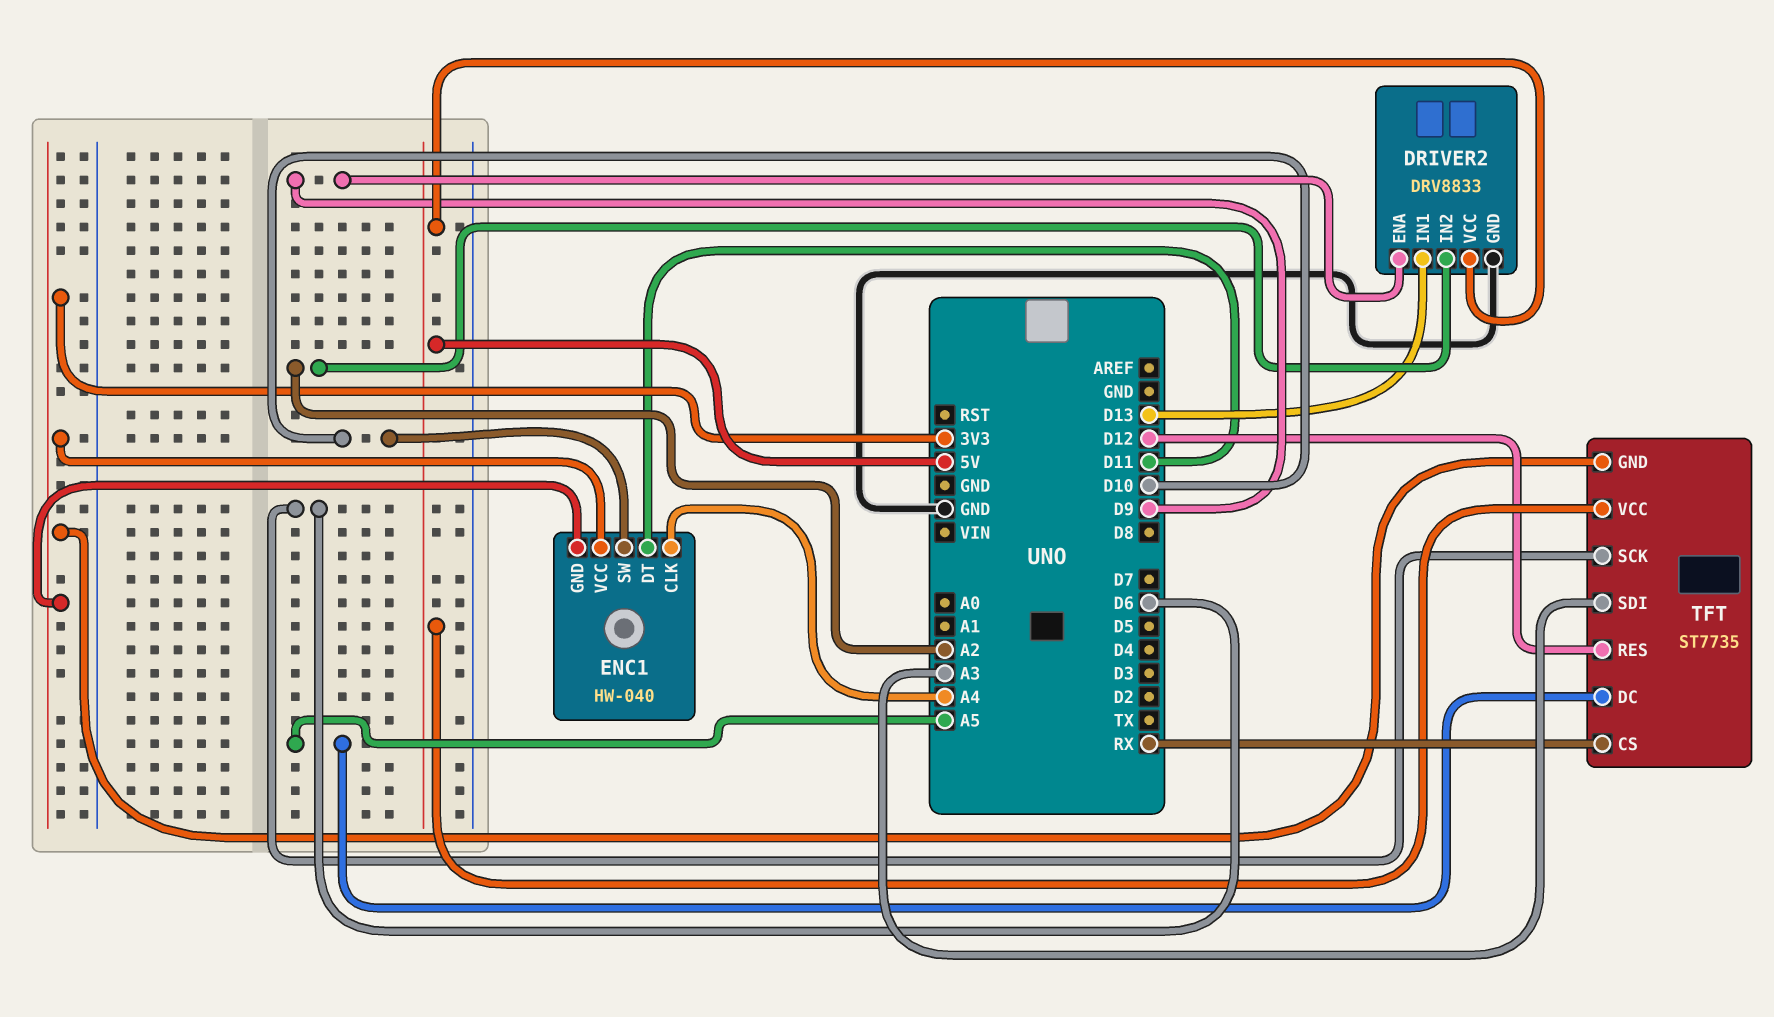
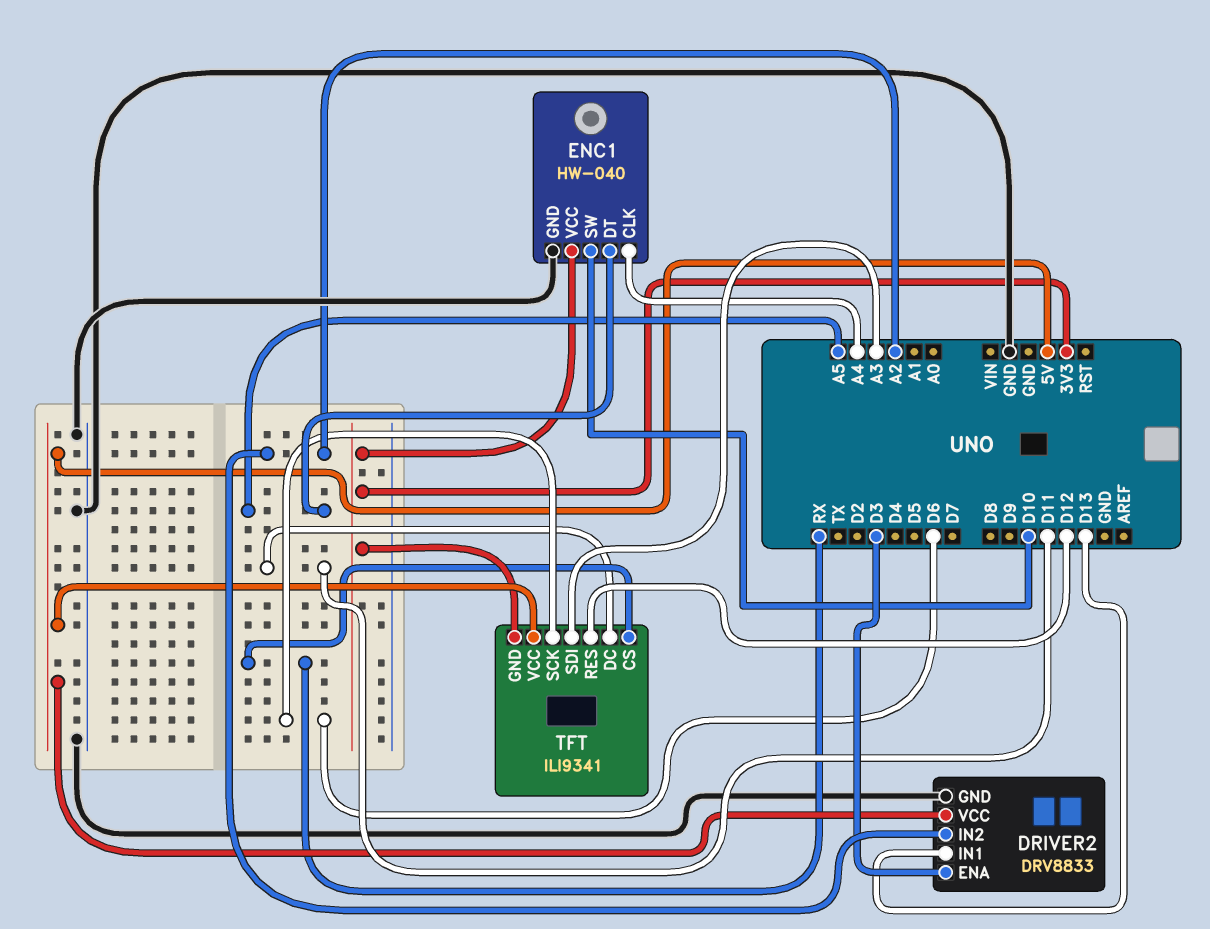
DRIVER2 pin ENA: D9 -> D3
ENC1 pin DT: D11 -> A5
ENC1 pin GND: 3V3 -> GND
TFT: ST7735 -> ILI9341
TFT pin DC: A5 -> D11

